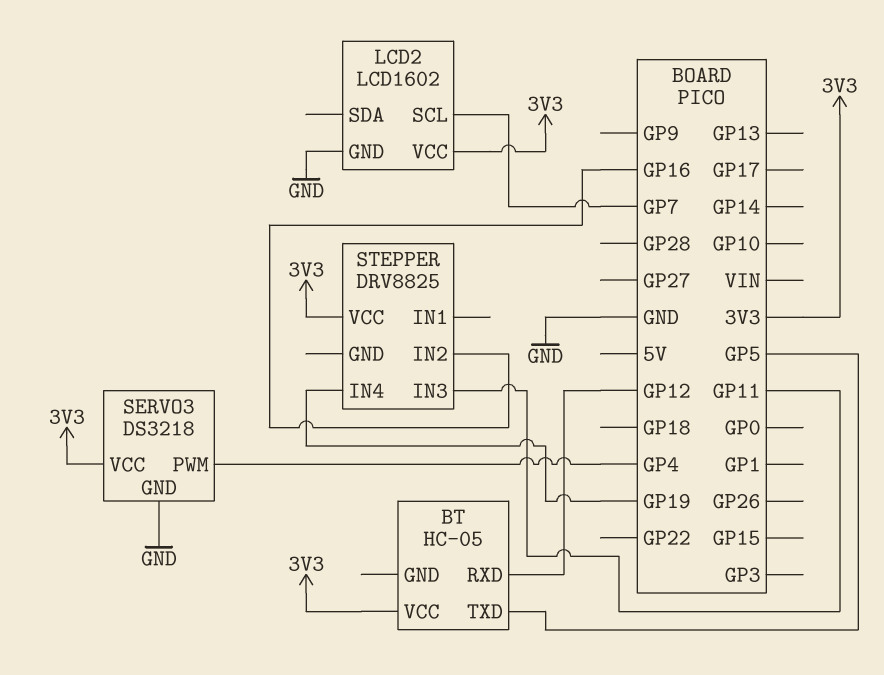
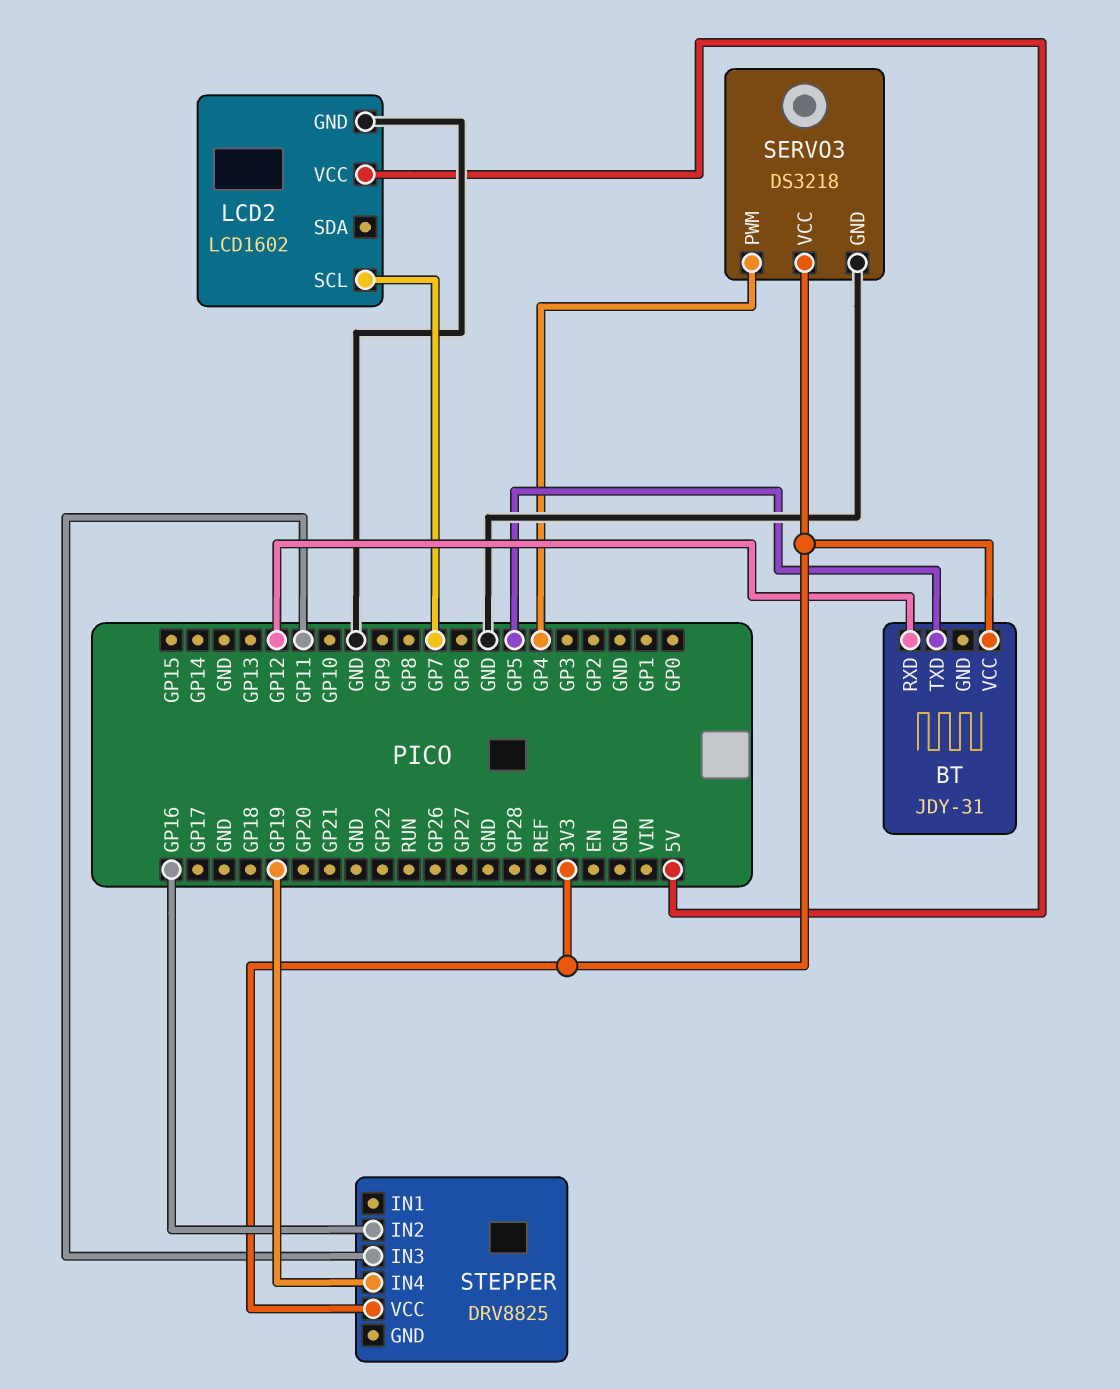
BT: HC-05 -> JDY-31
LCD2 pin VCC: 3V3 -> 5V

